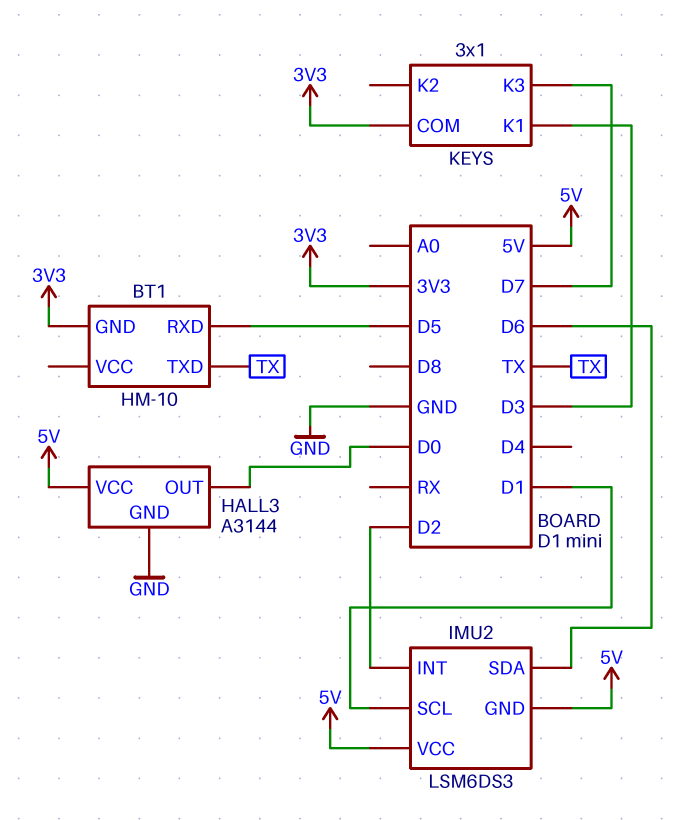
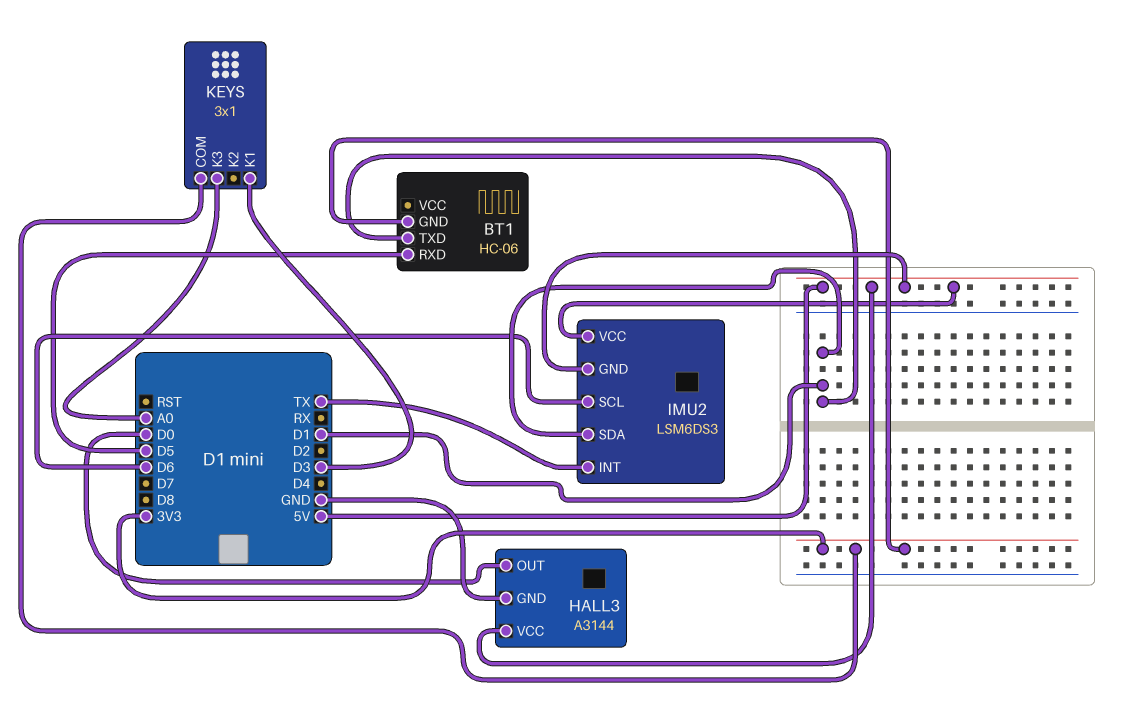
BT1: HM-10 -> HC-06
BT1 pin TXD: TX -> D1
IMU2 pin INT: D2 -> TX
IMU2 pin SCL: D1 -> D6
IMU2 pin SDA: D6 -> D1
KEYS pin K3: D7 -> A0

